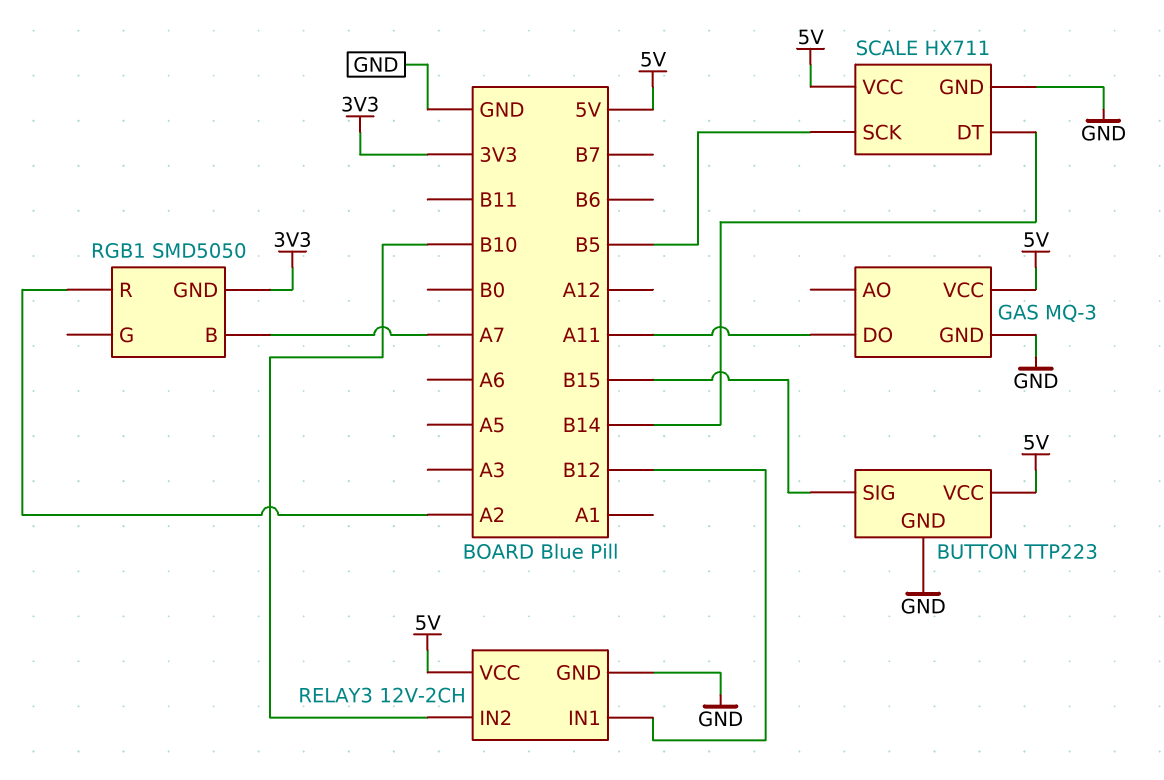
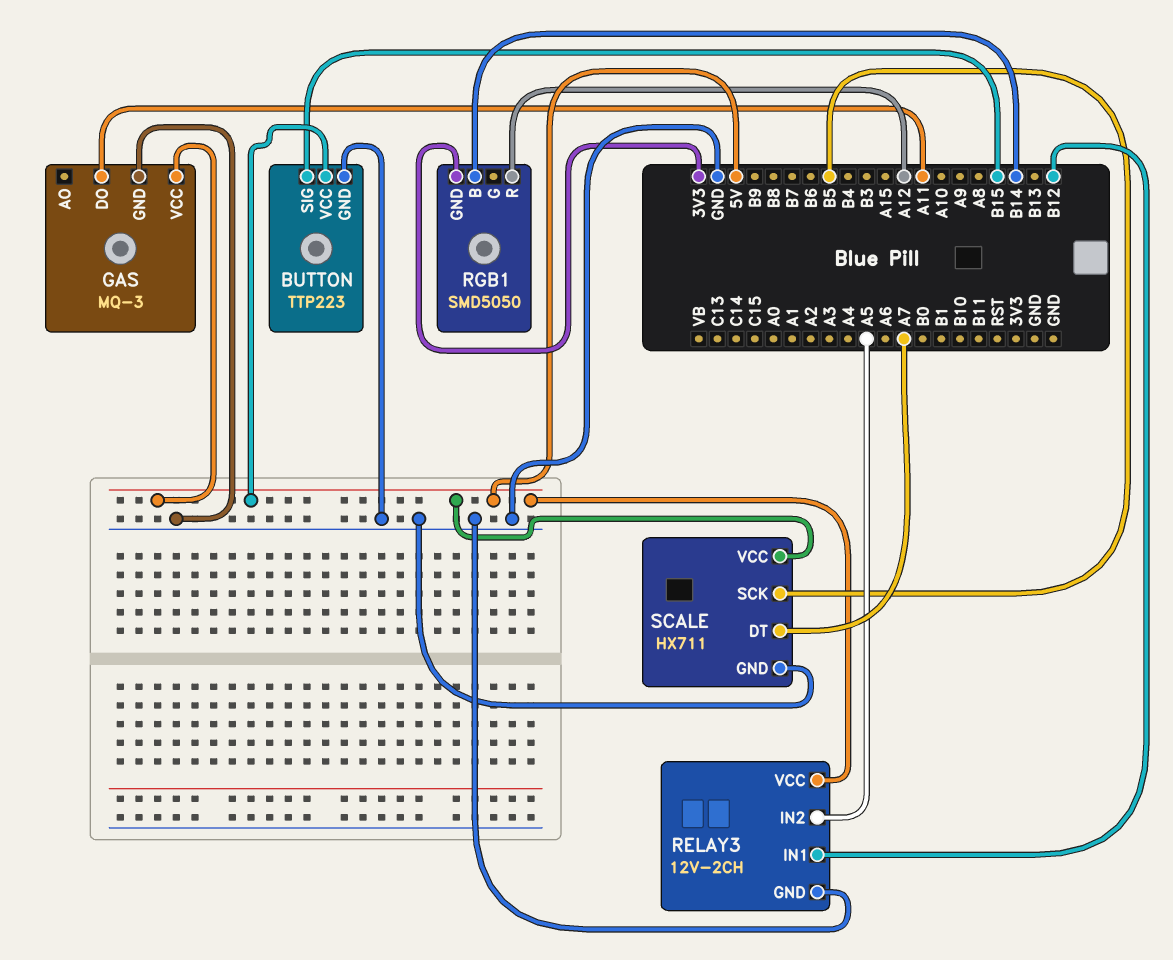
RELAY3 pin IN2: B10 -> A5
RGB1 pin B: A7 -> B14
RGB1 pin R: A2 -> A12
SCALE pin DT: B14 -> A7

